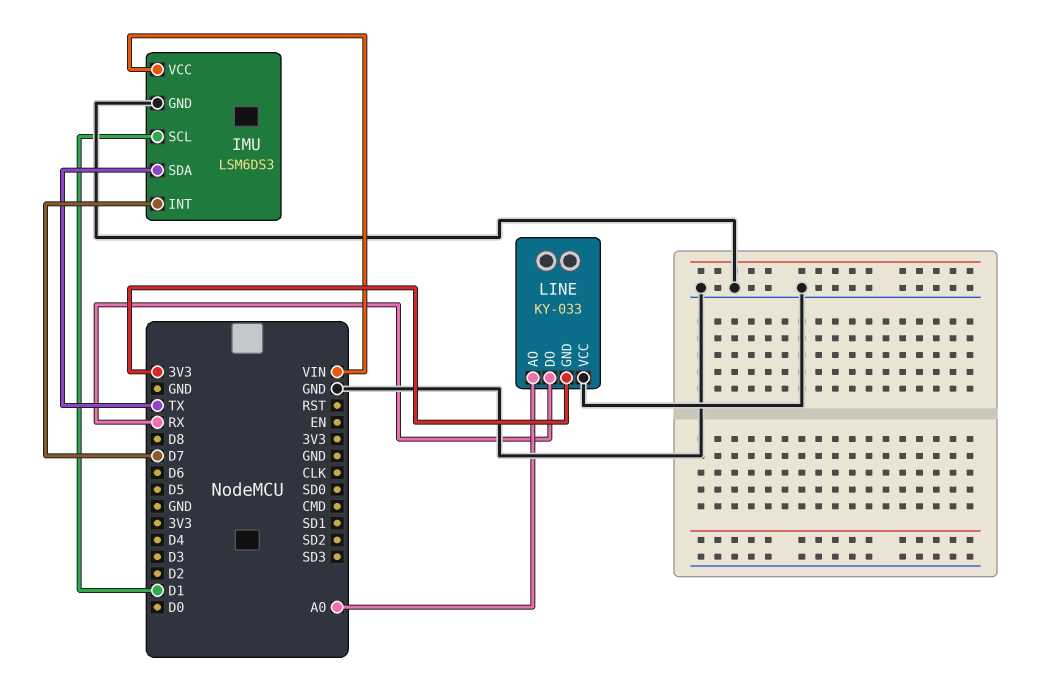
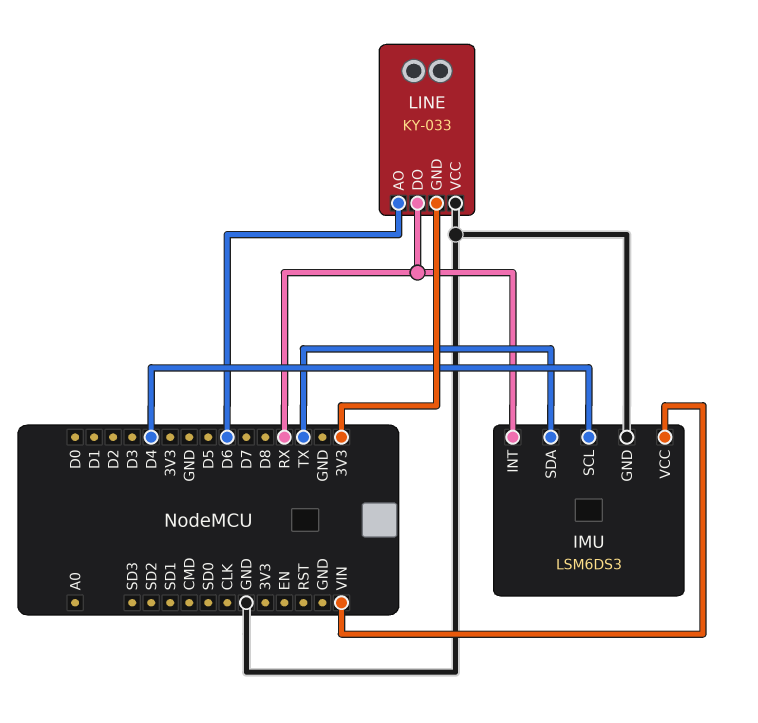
IMU pin INT: D7 -> RX
IMU pin SCL: D1 -> D4
LINE pin AO: A0 -> D6

